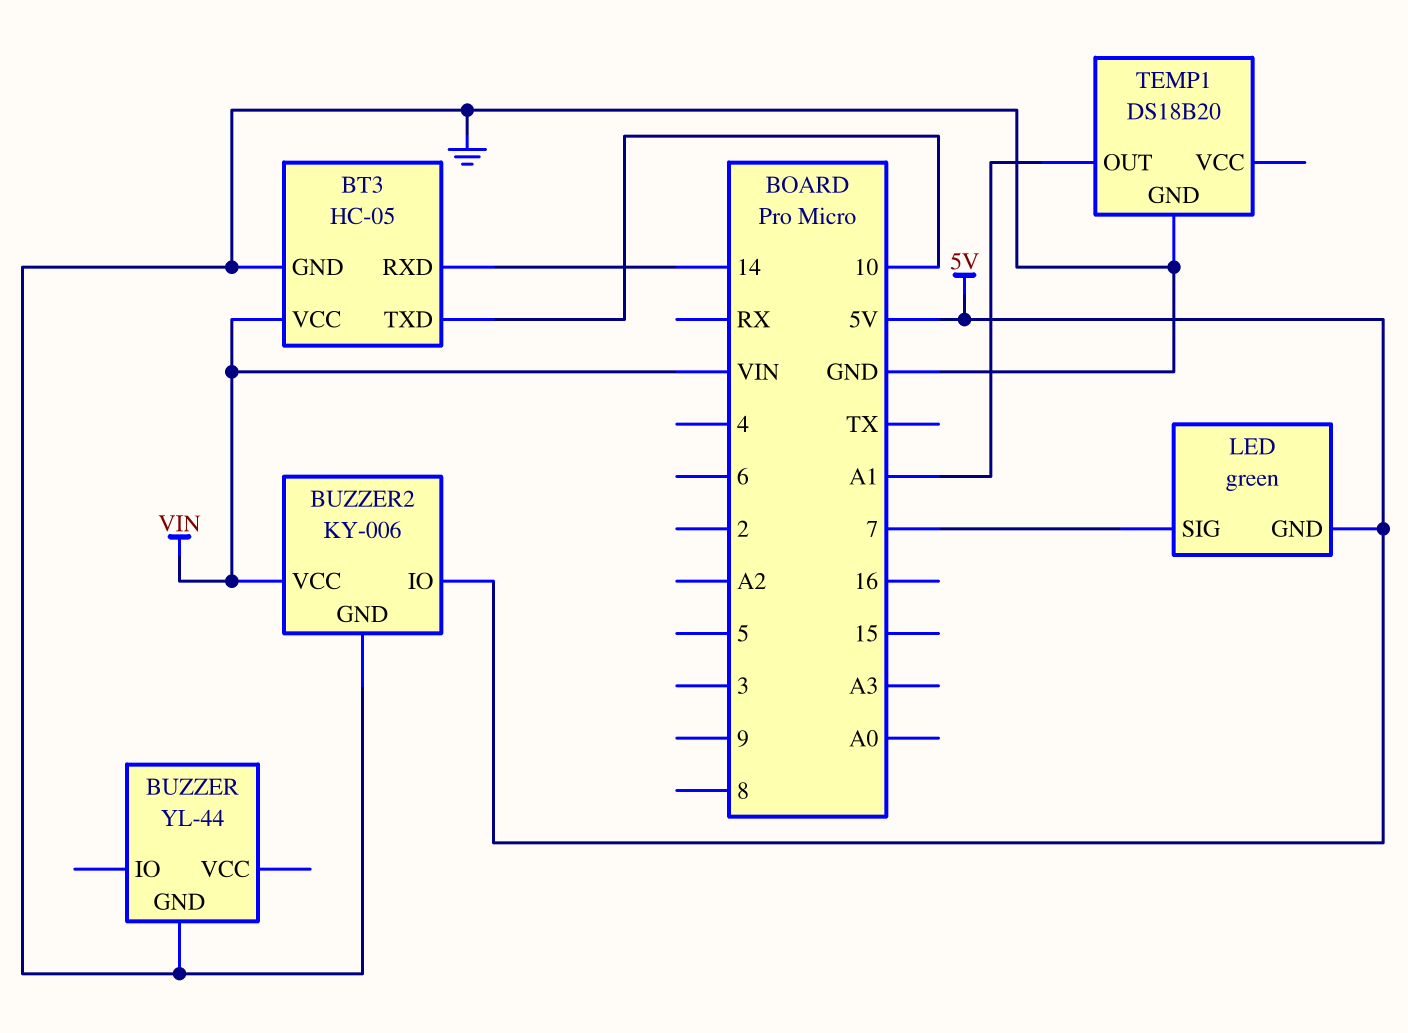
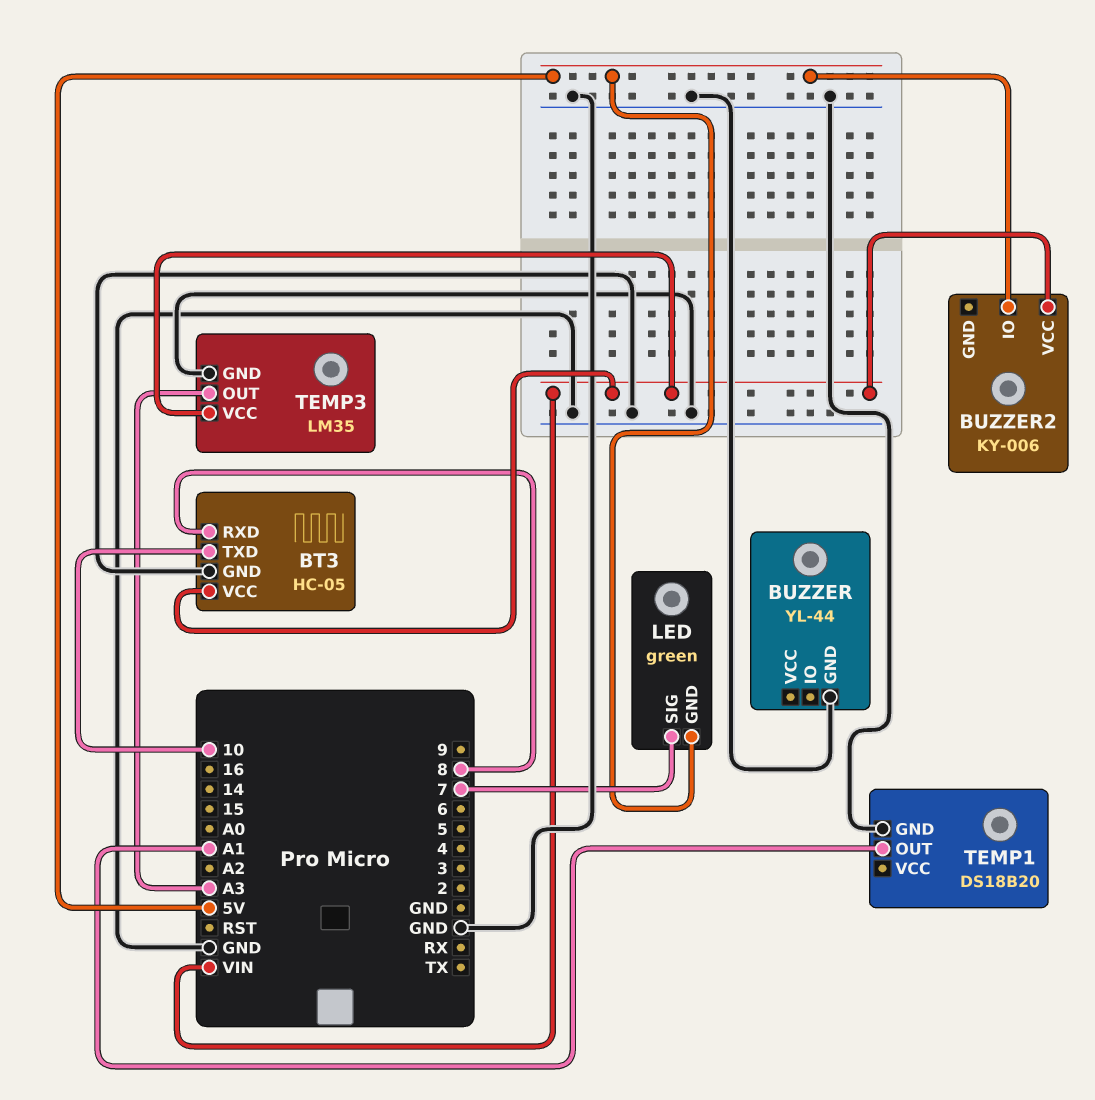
BT3 pin RXD: 14 -> 8
BUZZER2 pin GND: GND -> none
TEMP3: none -> LM35
TEMP3 pin GND: none -> GND
TEMP3 pin OUT: none -> A3
TEMP3 pin VCC: none -> VIN

